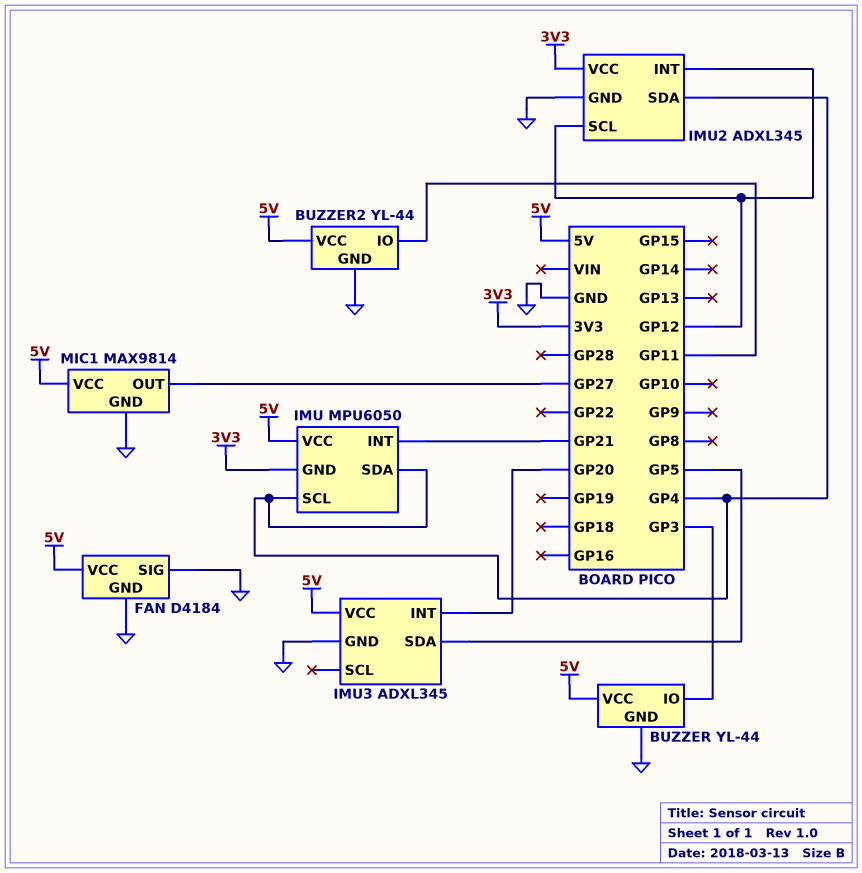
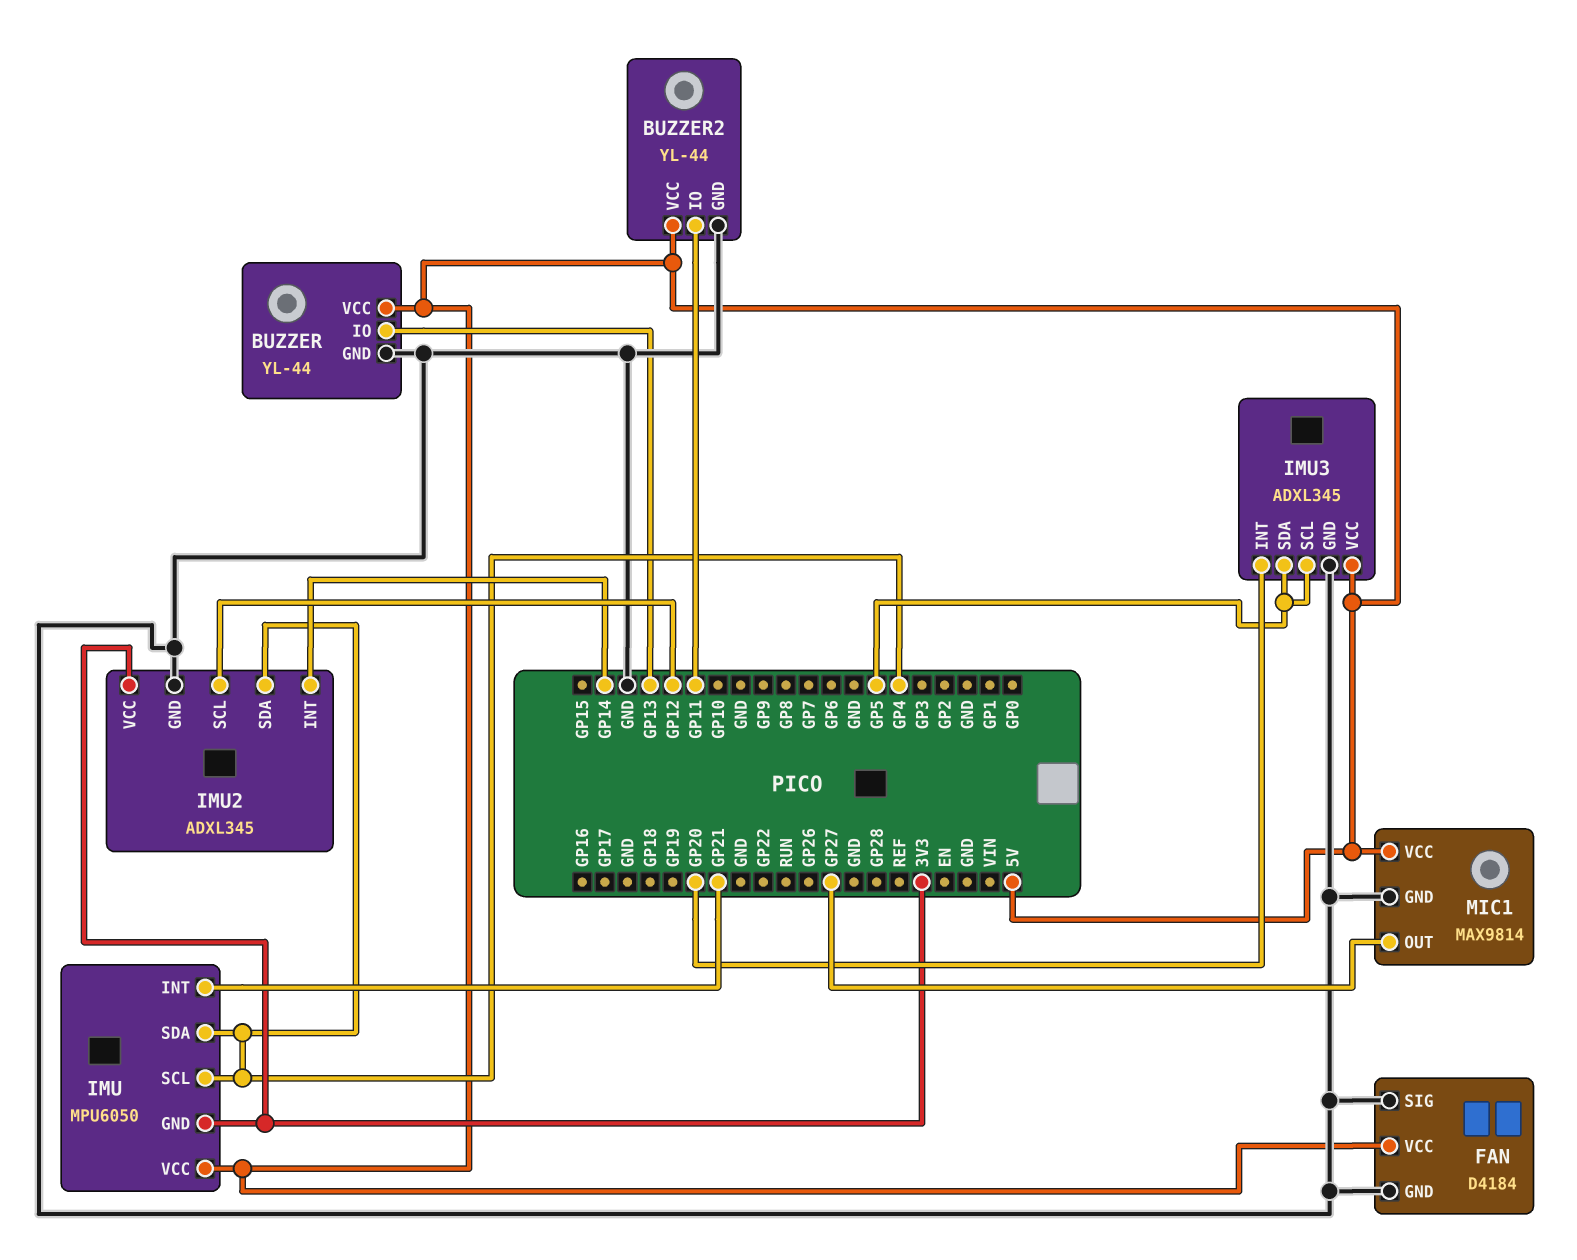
BUZZER pin IO: GP3 -> GP13
IMU2 pin INT: GP12 -> GP14
IMU3 pin SCL: none -> GP5

